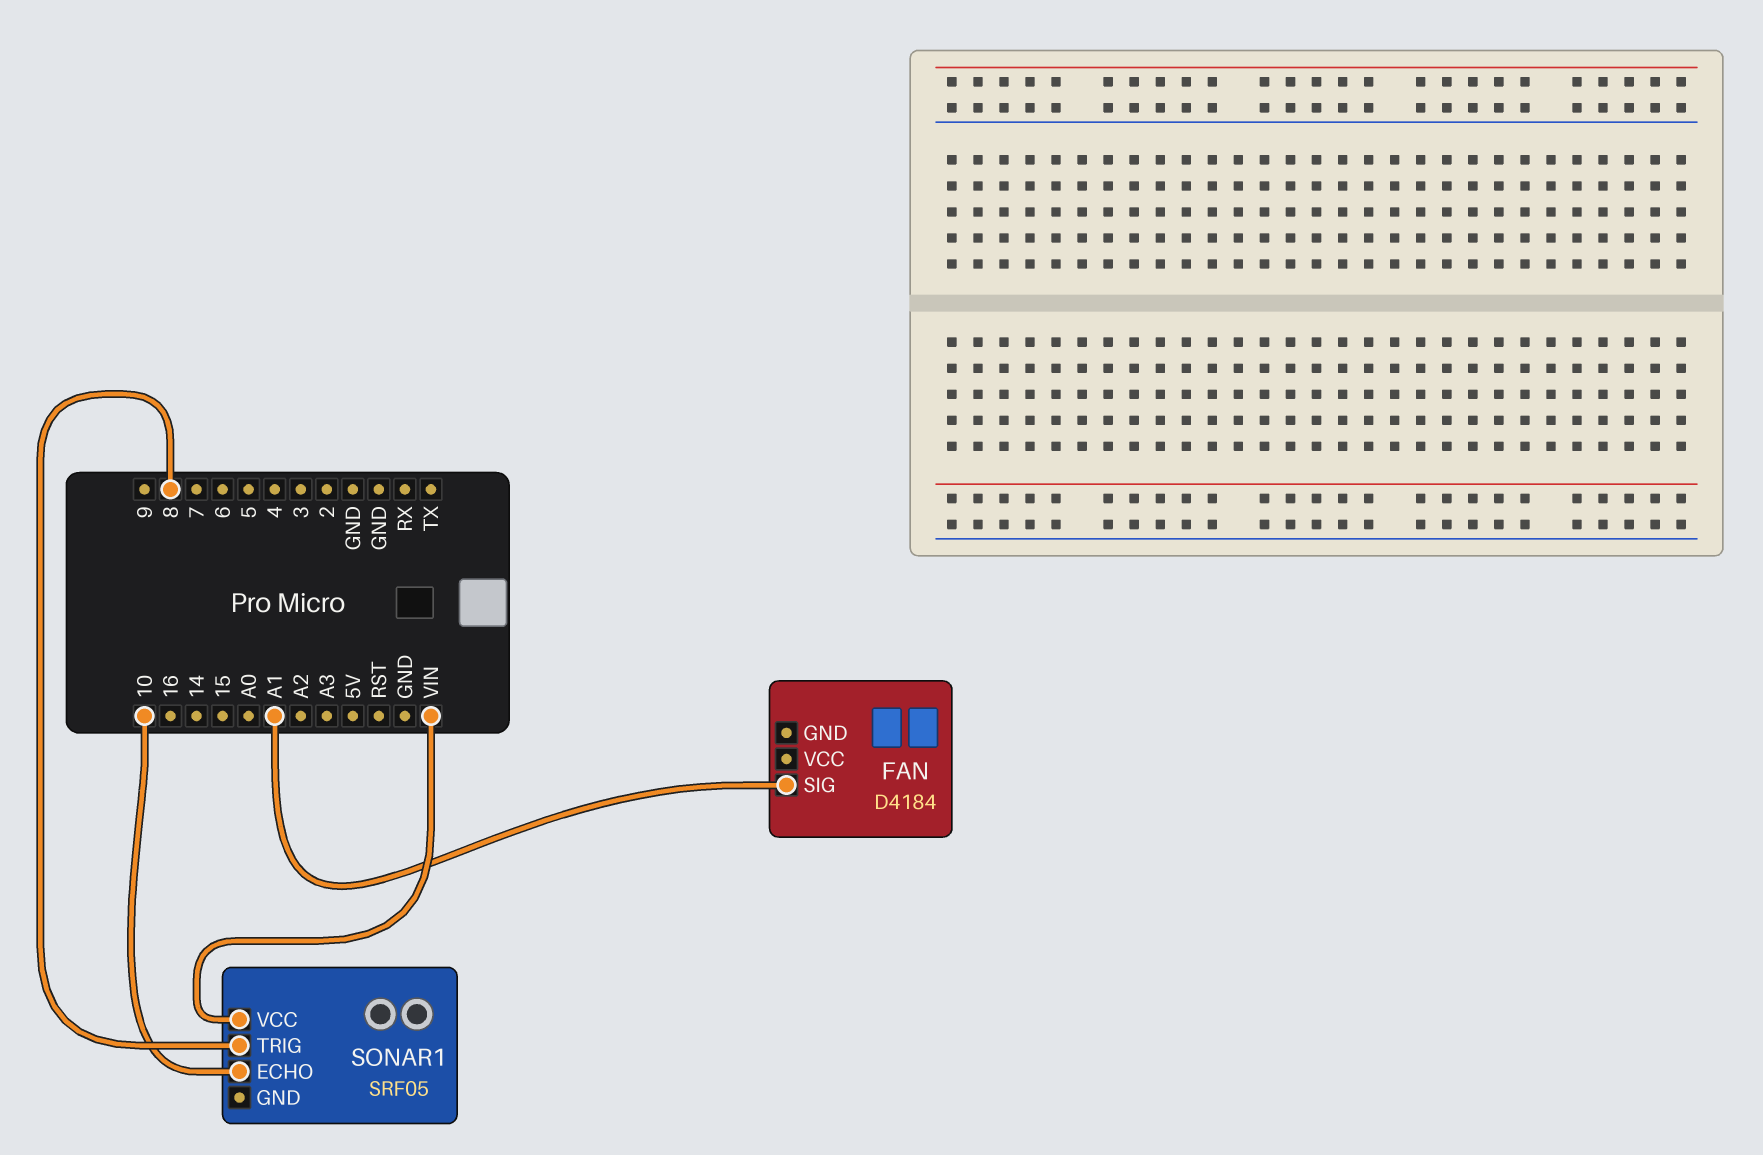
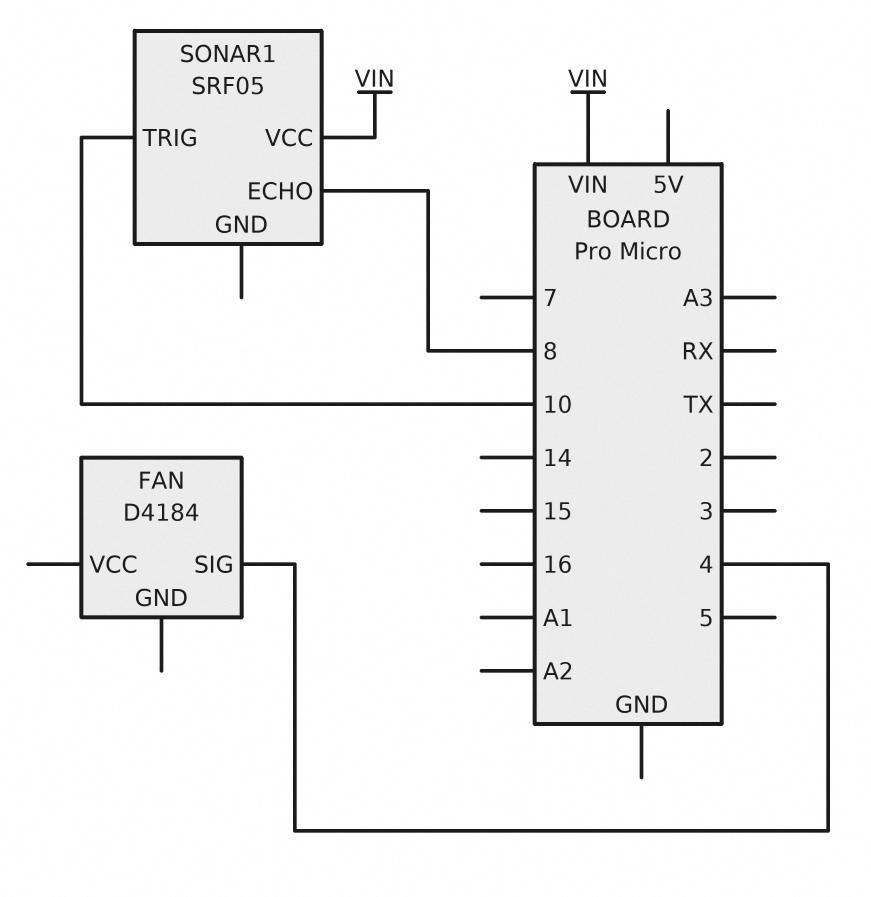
FAN pin SIG: A1 -> 4
SONAR1 pin ECHO: 10 -> 8
SONAR1 pin TRIG: 8 -> 10

